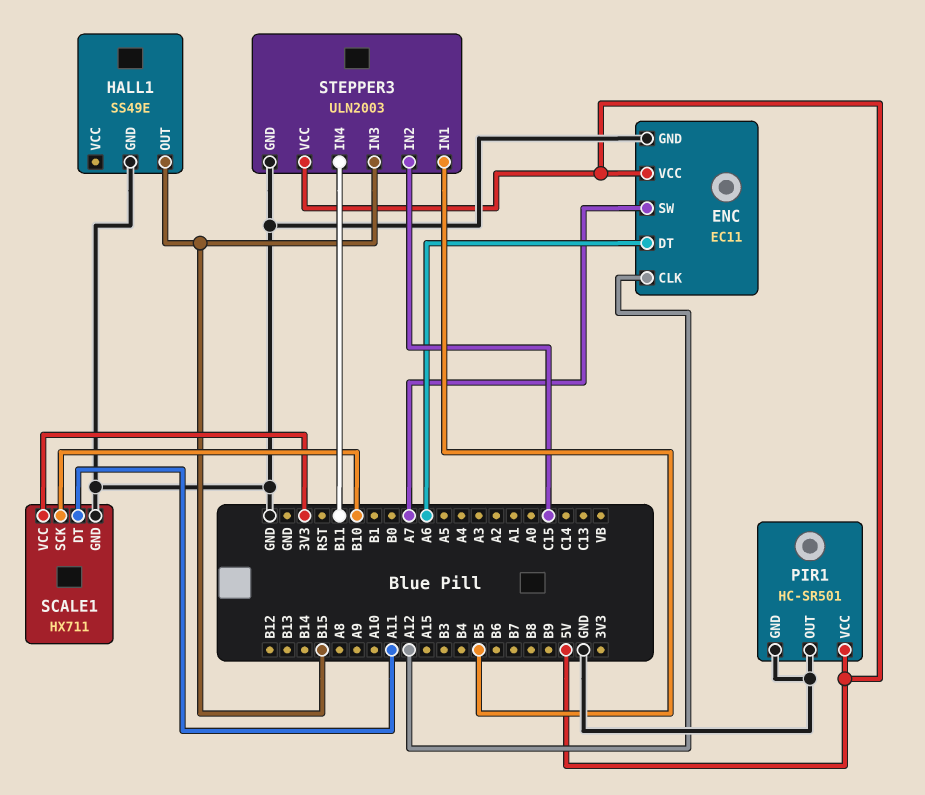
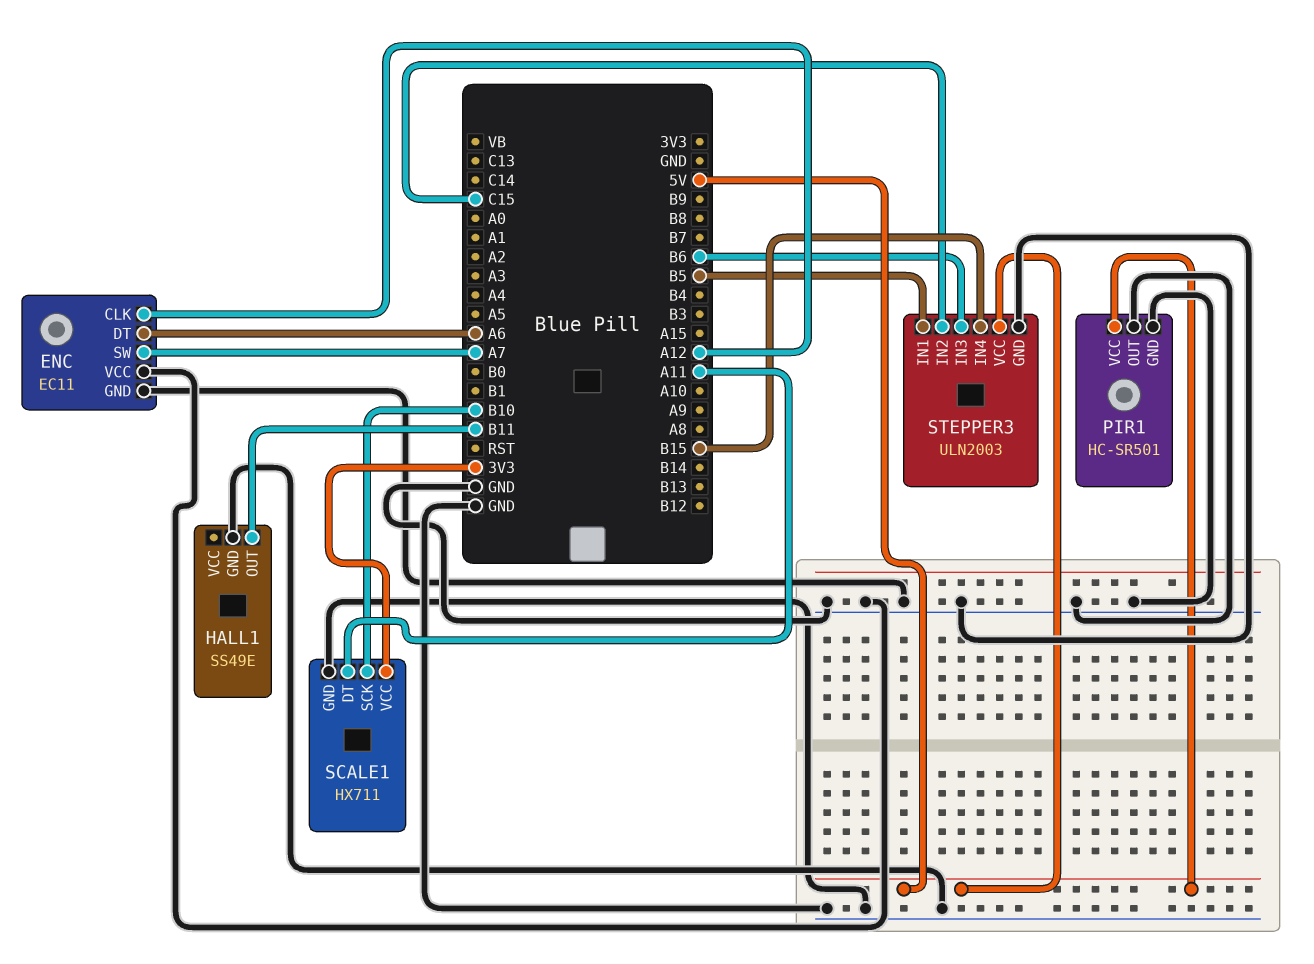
ENC pin VCC: 5V -> GND
HALL1 pin OUT: B15 -> B11
STEPPER3 pin IN3: B15 -> B6
STEPPER3 pin IN4: B11 -> B15

